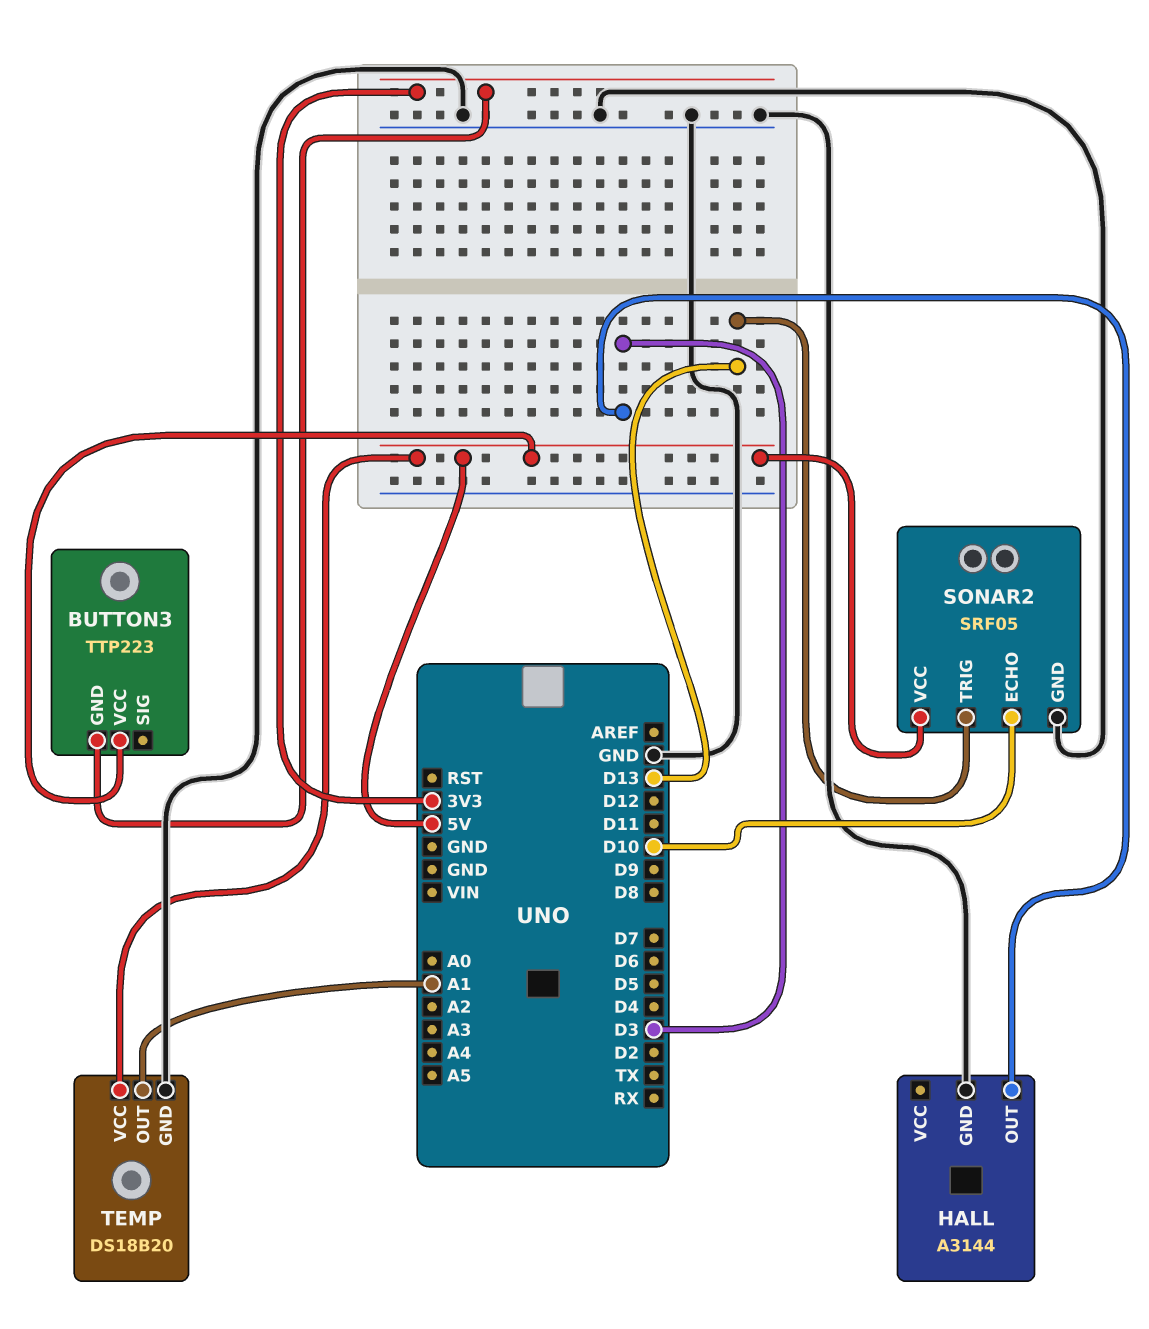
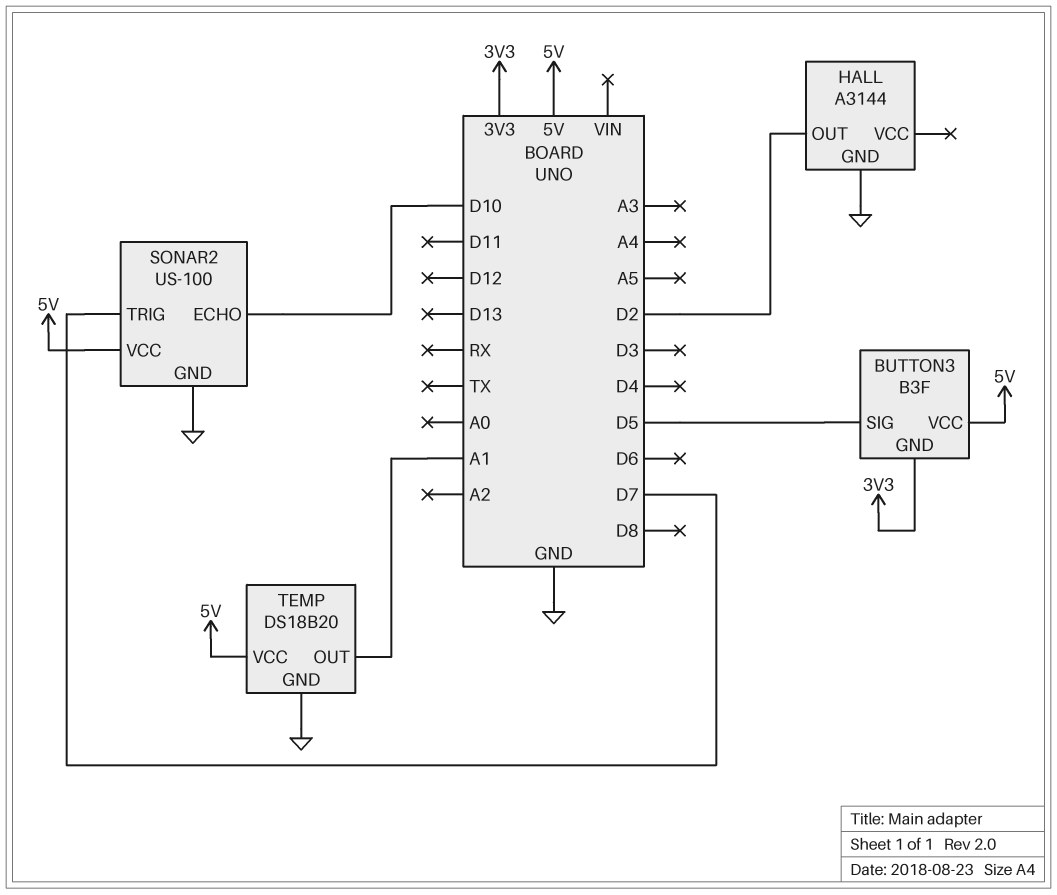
BUTTON3: TTP223 -> B3F
BUTTON3 pin SIG: none -> D5
HALL pin OUT: D3 -> D2
SONAR2: SRF05 -> US-100
SONAR2 pin TRIG: D13 -> D7

